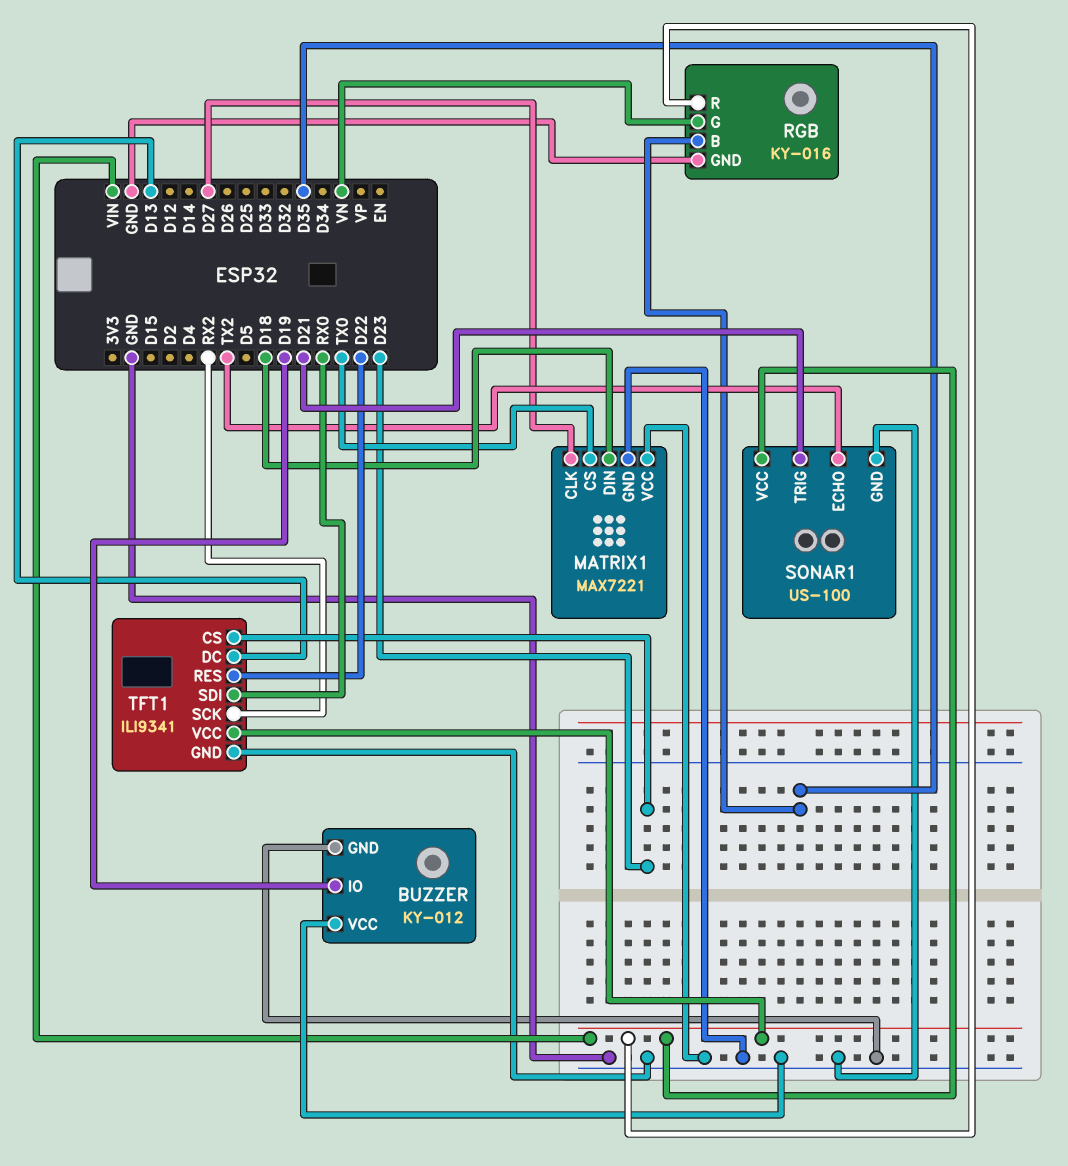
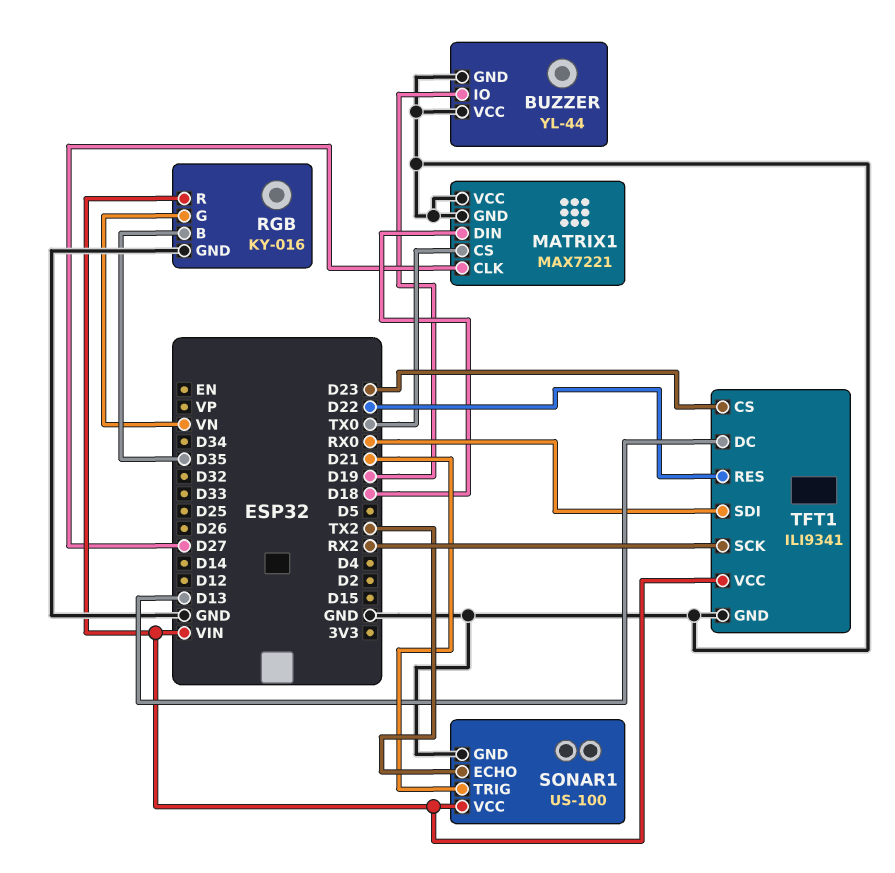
BUZZER: KY-012 -> YL-44

